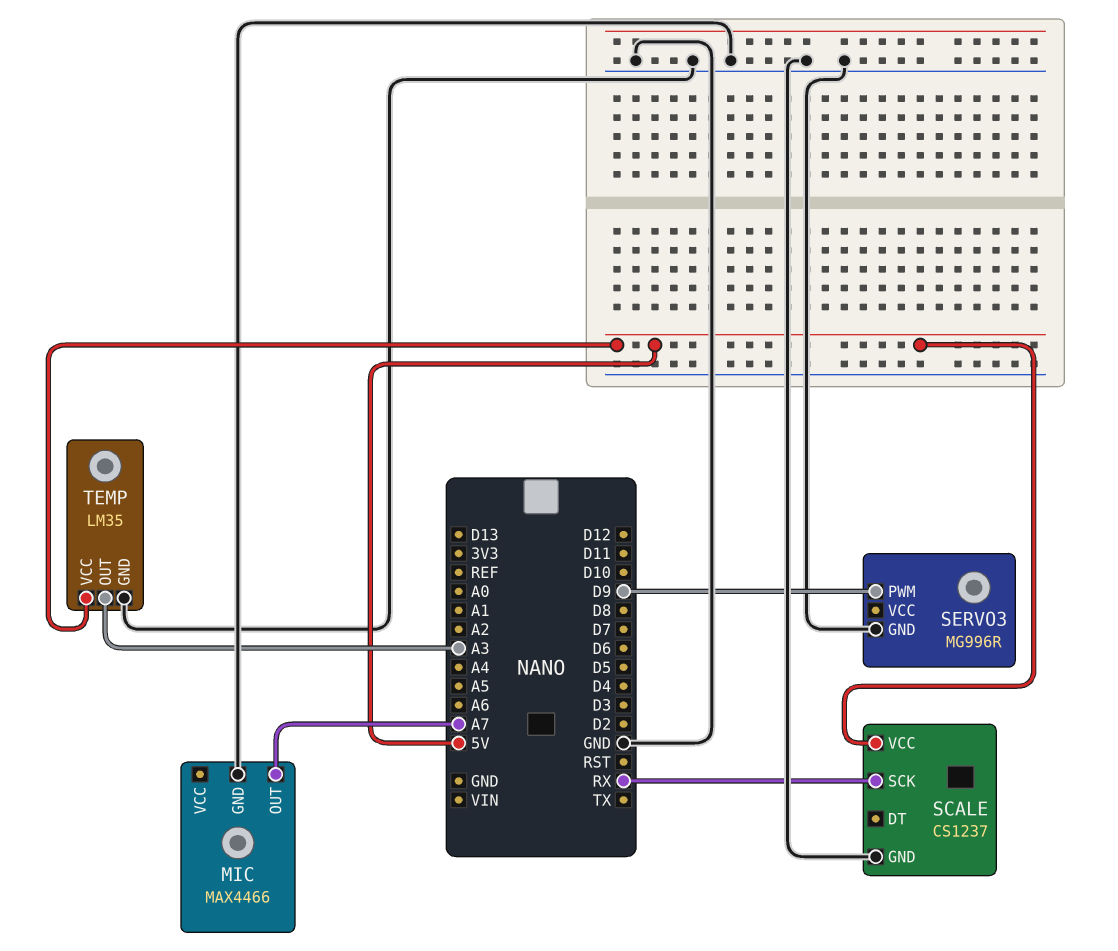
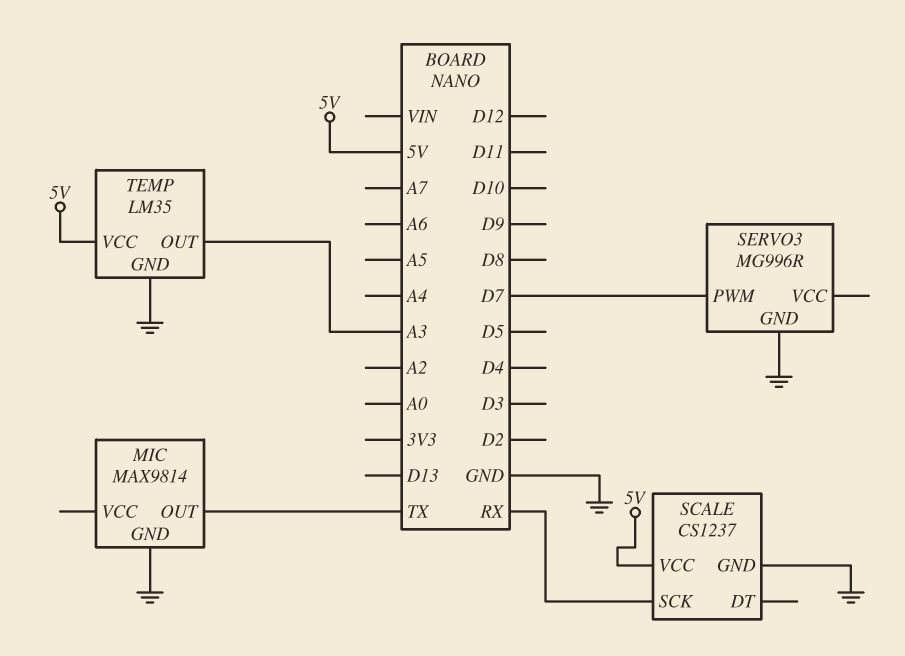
MIC: MAX4466 -> MAX9814
MIC pin OUT: A7 -> TX
SERVO3 pin PWM: D9 -> D7

